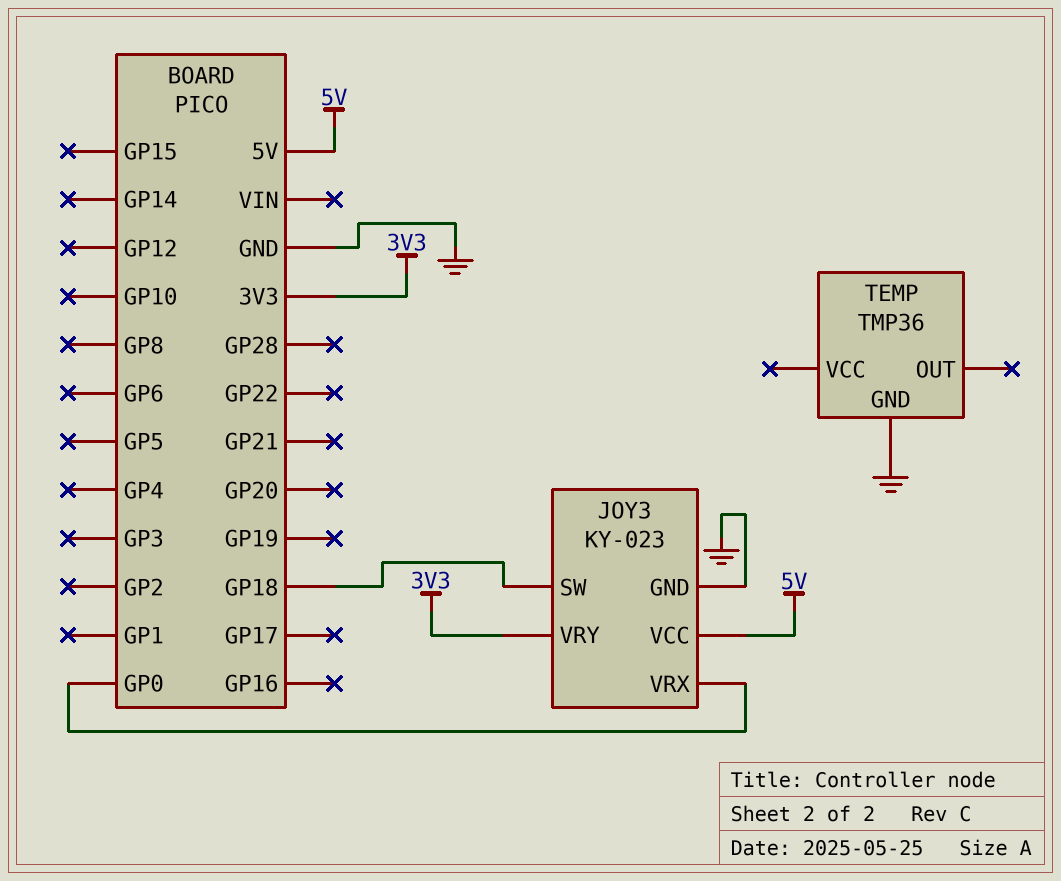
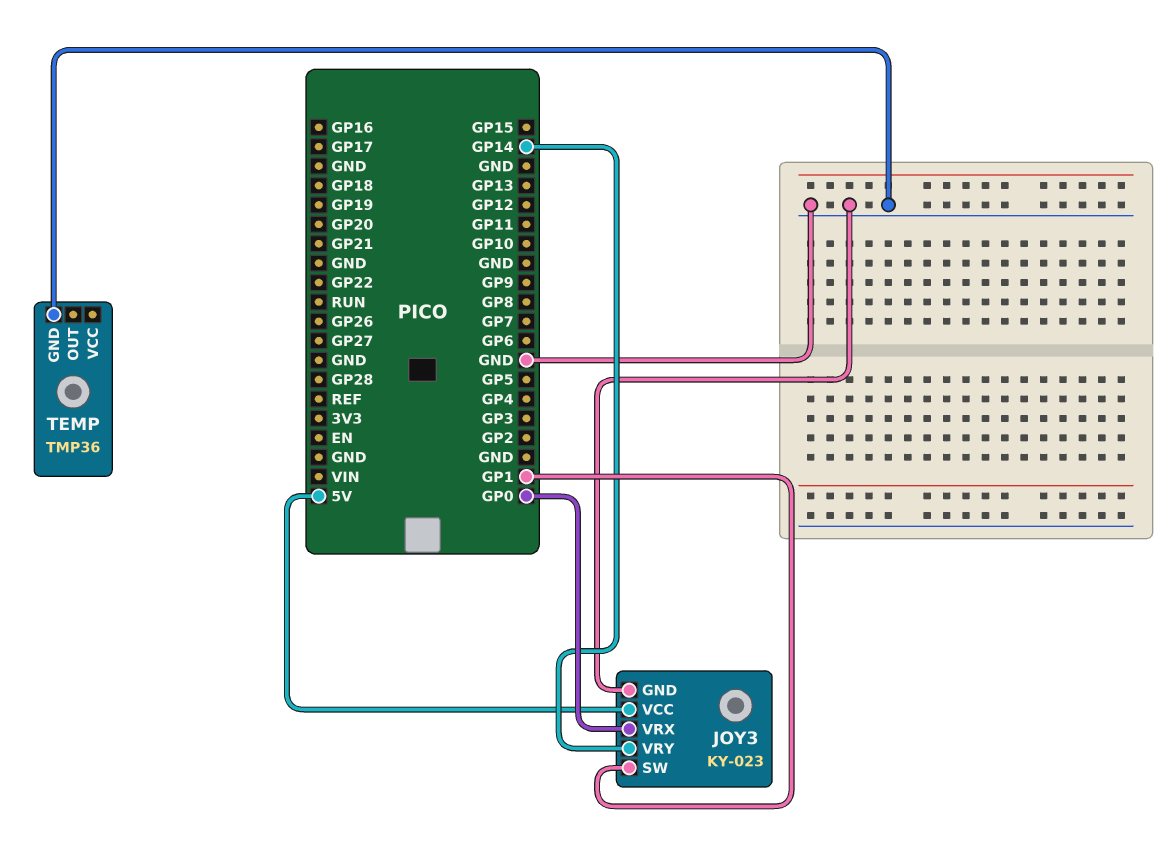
JOY3 pin SW: GP18 -> GP1
JOY3 pin VRY: 3V3 -> GP14

